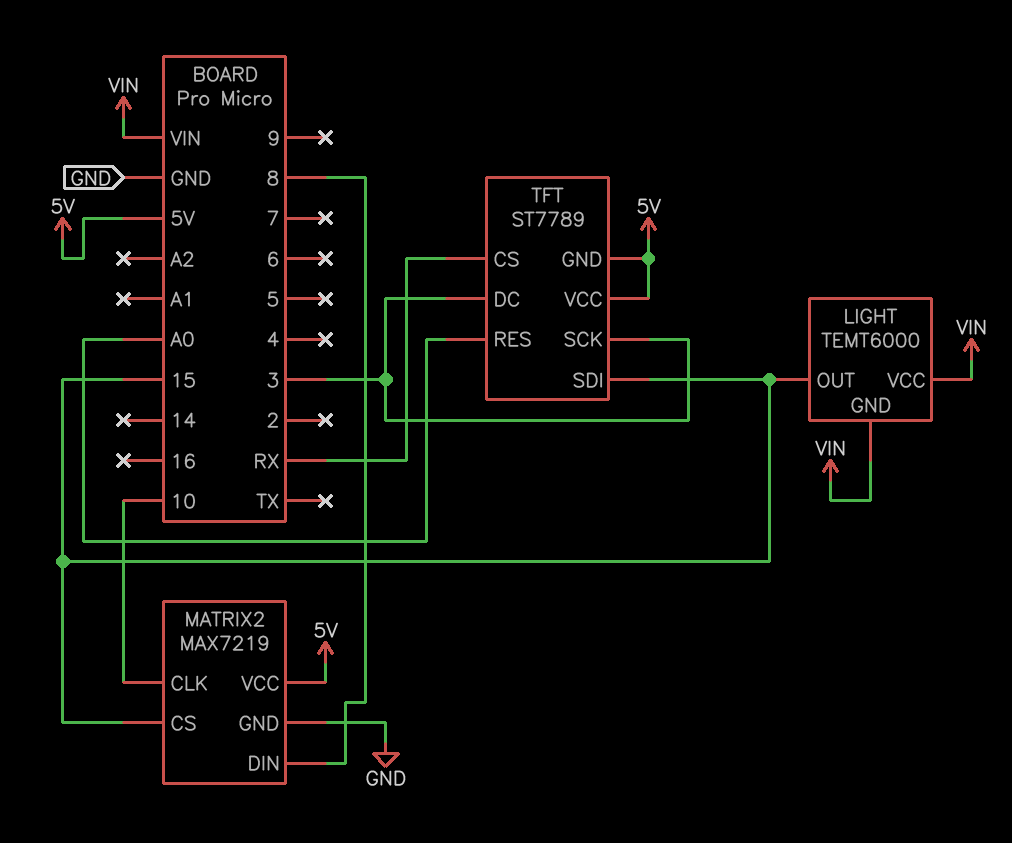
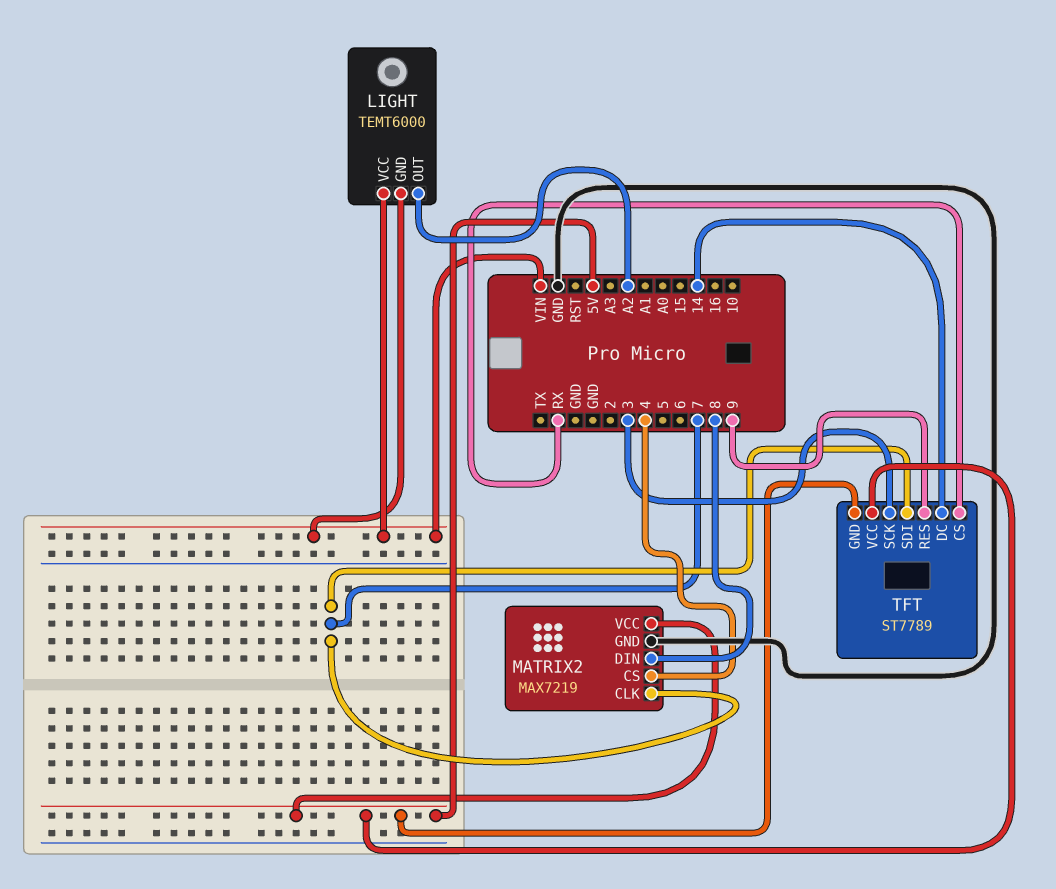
LIGHT pin OUT: 15 -> A2
MATRIX2 pin CLK: 10 -> 7
MATRIX2 pin CS: 15 -> 4
TFT pin DC: 3 -> 14
TFT pin RES: A0 -> 9
TFT pin SDI: 15 -> 7

